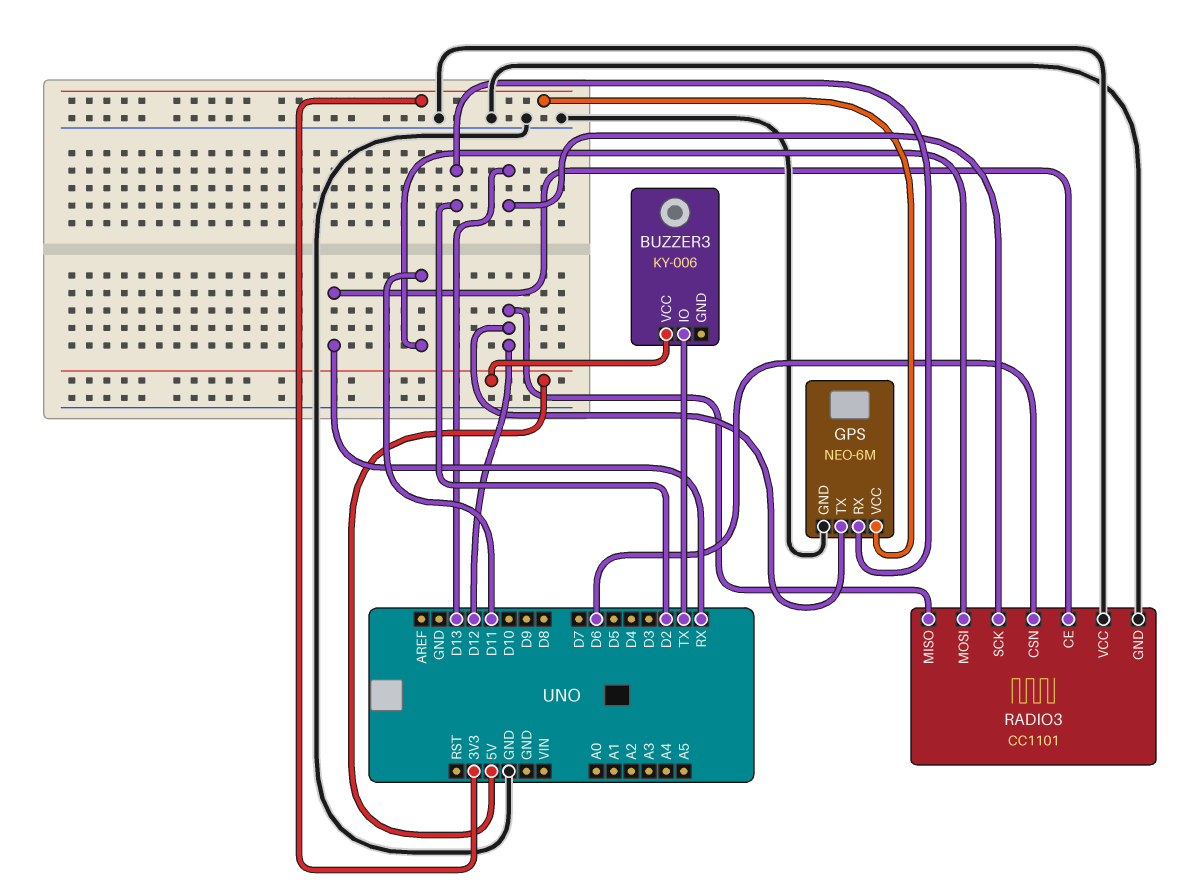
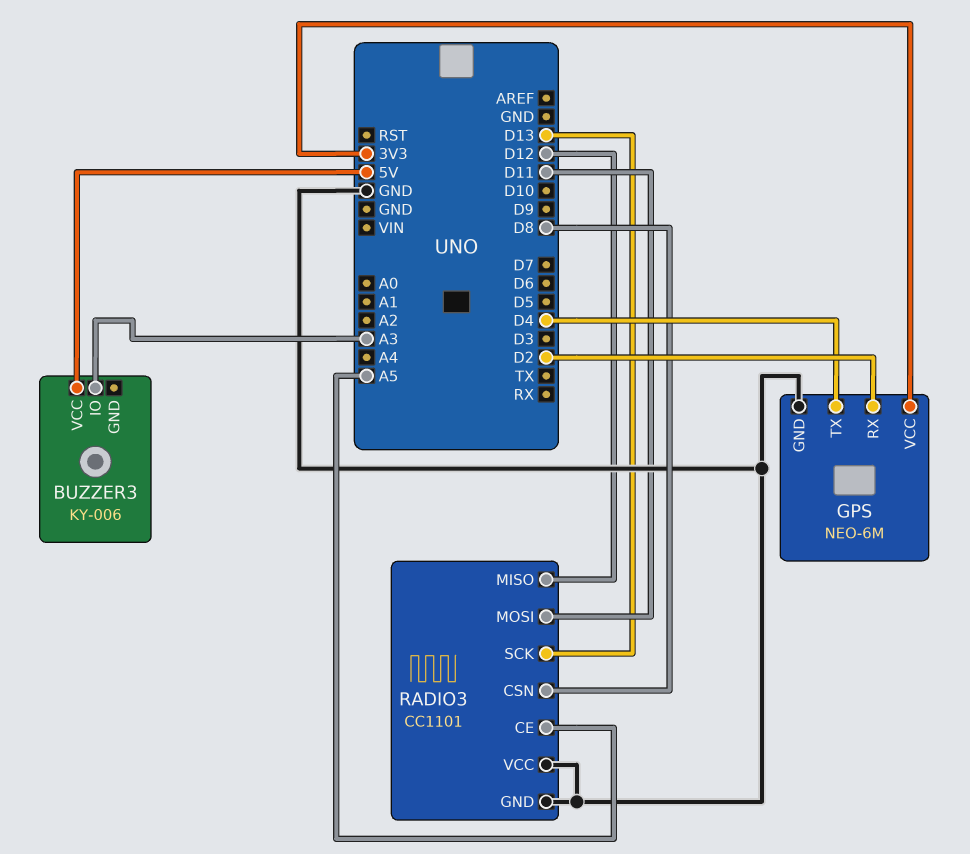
BUZZER3 pin IO: TX -> A3
GPS pin TX: D12 -> D4
RADIO3 pin CE: RX -> A5
RADIO3 pin CSN: D6 -> D8

